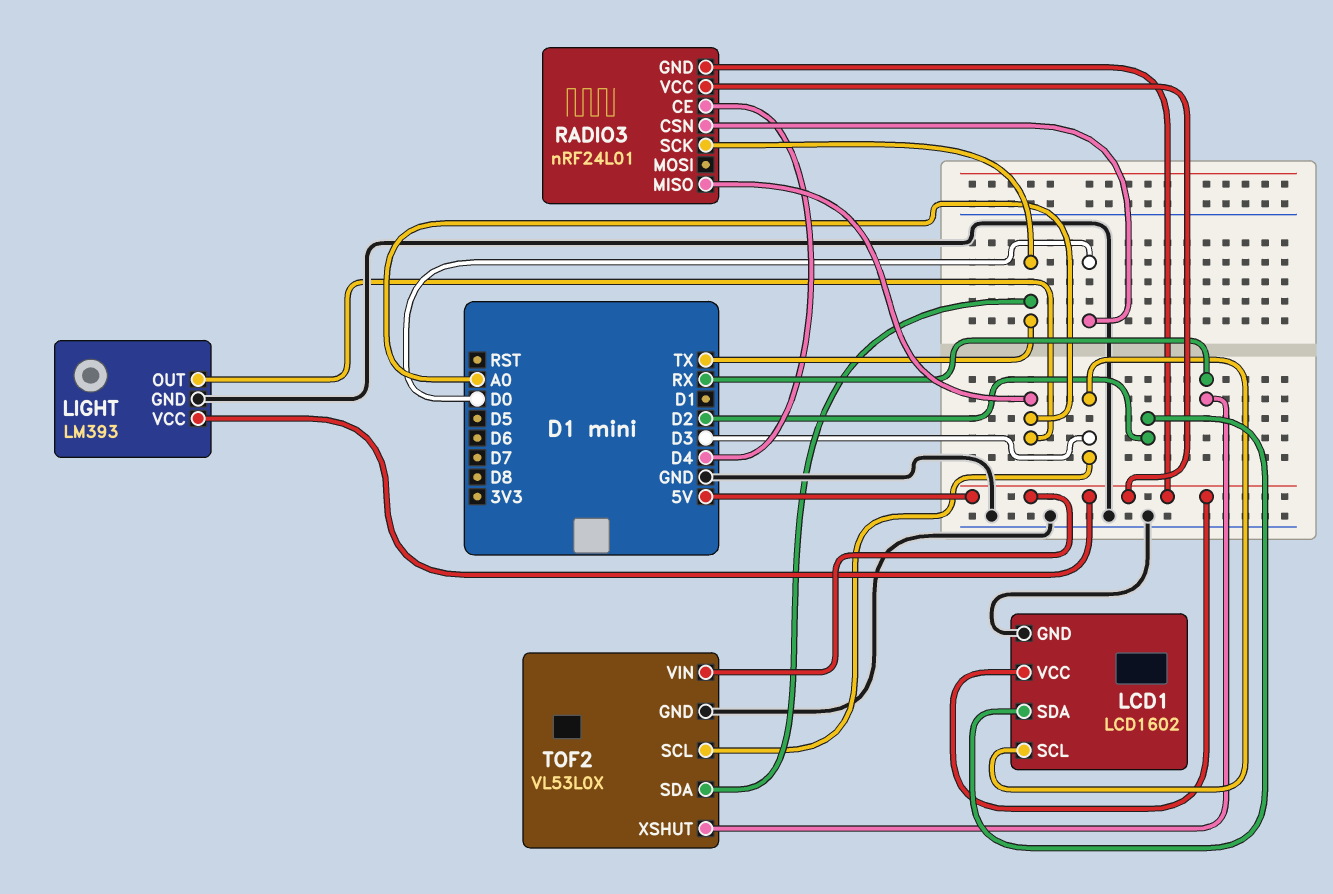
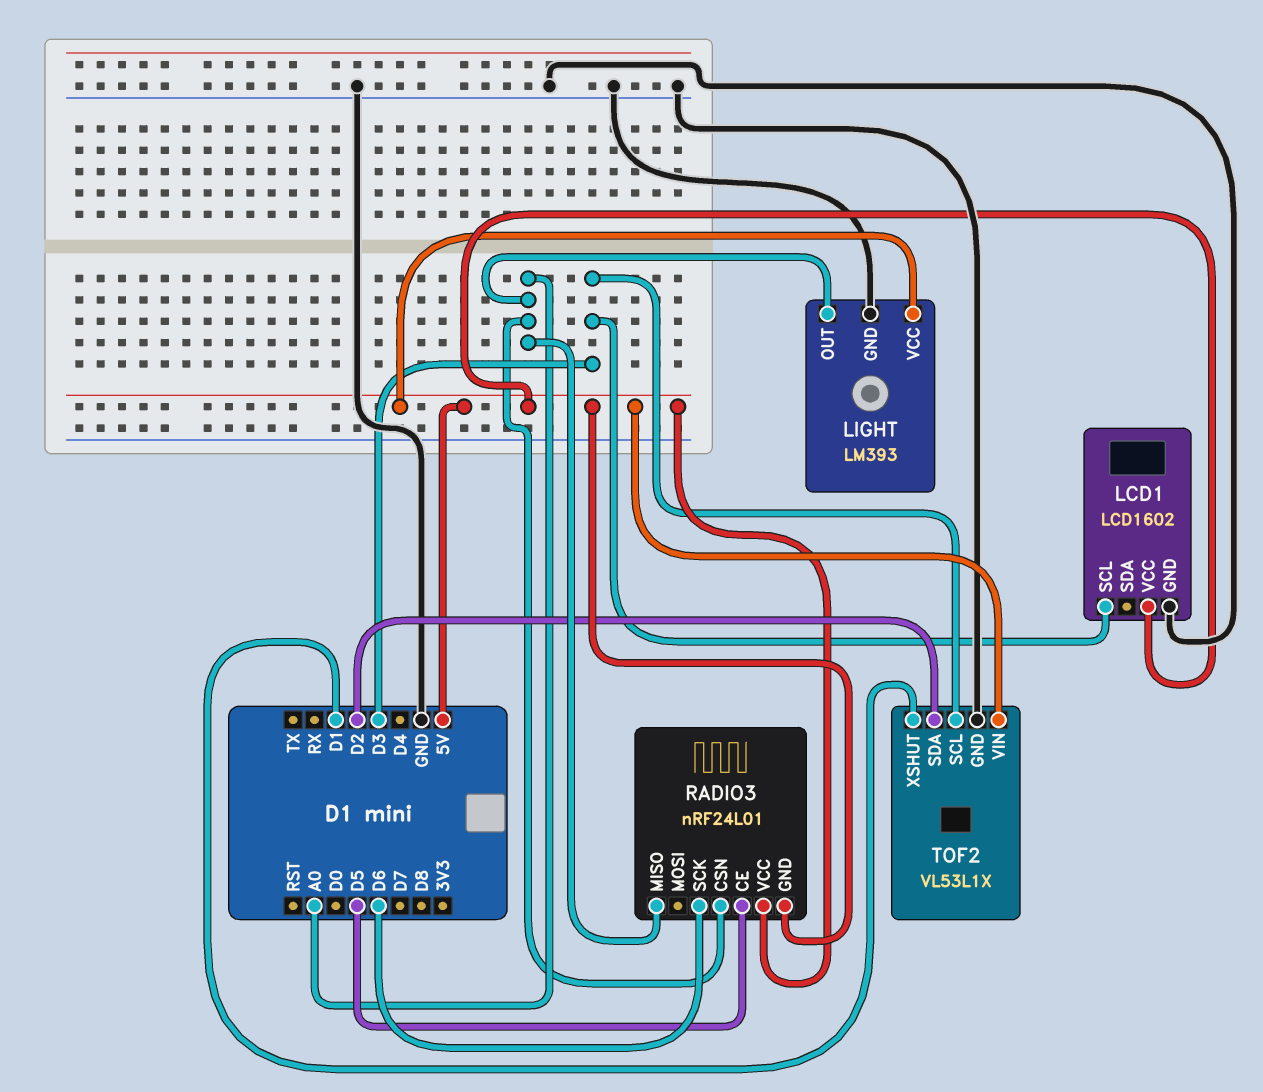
LCD1 pin SDA: D2 -> none
RADIO3 pin CE: D4 -> D5
RADIO3 pin CSN: D0 -> A0
RADIO3 pin SCK: TX -> D6
TOF2: VL53L0X -> VL53L1X
TOF2 pin SDA: TX -> D2
TOF2 pin XSHUT: RX -> D1

